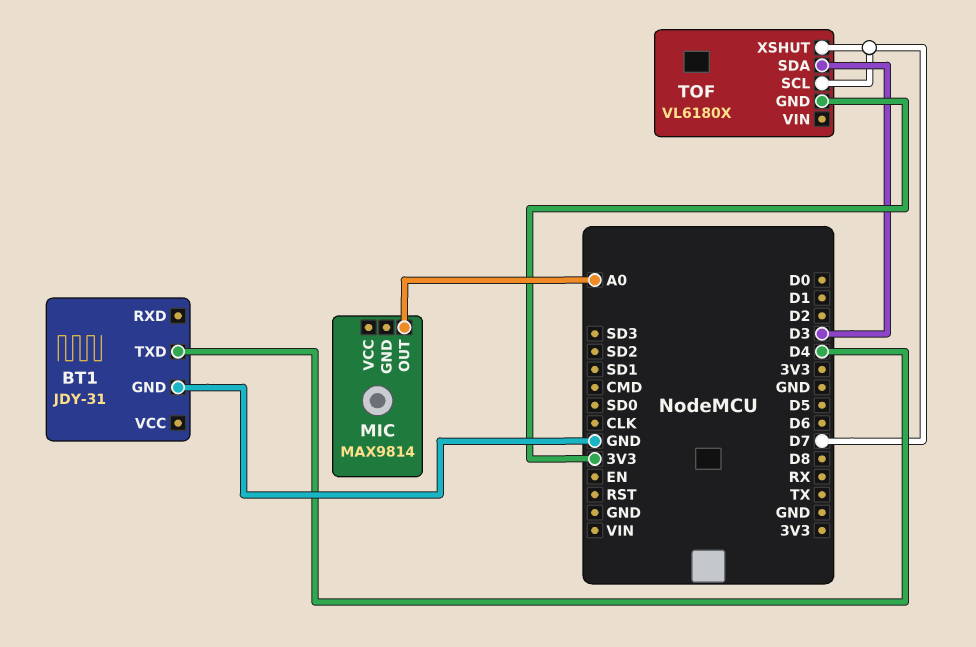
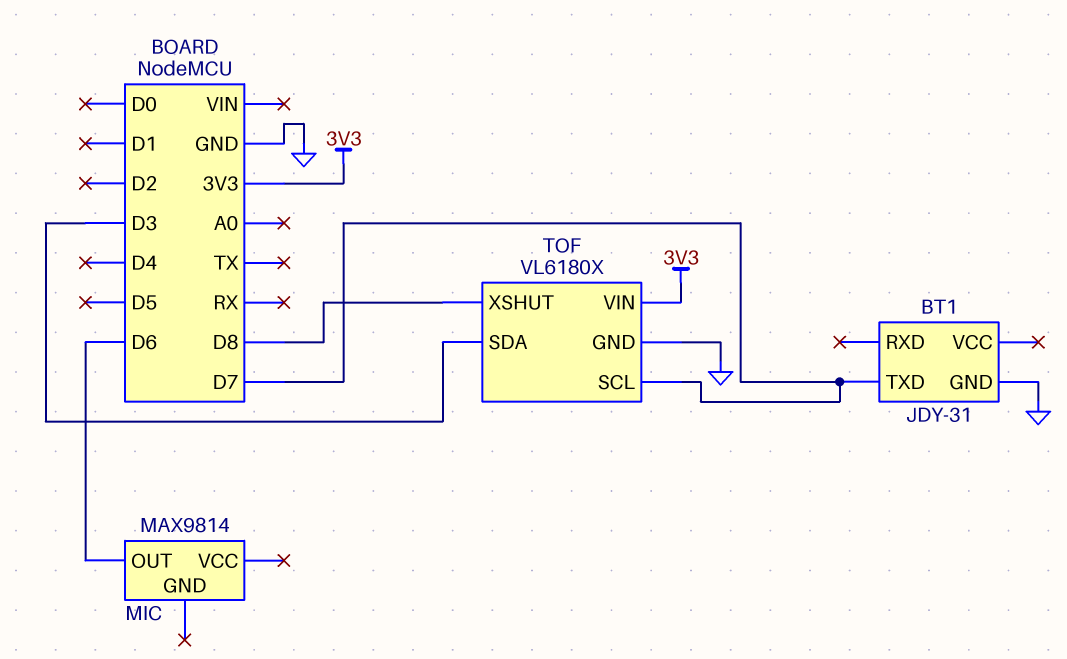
BT1 pin TXD: D4 -> D7
MIC pin OUT: A0 -> D6
TOF pin GND: 3V3 -> GND
TOF pin VIN: none -> 3V3
TOF pin XSHUT: D7 -> D8

